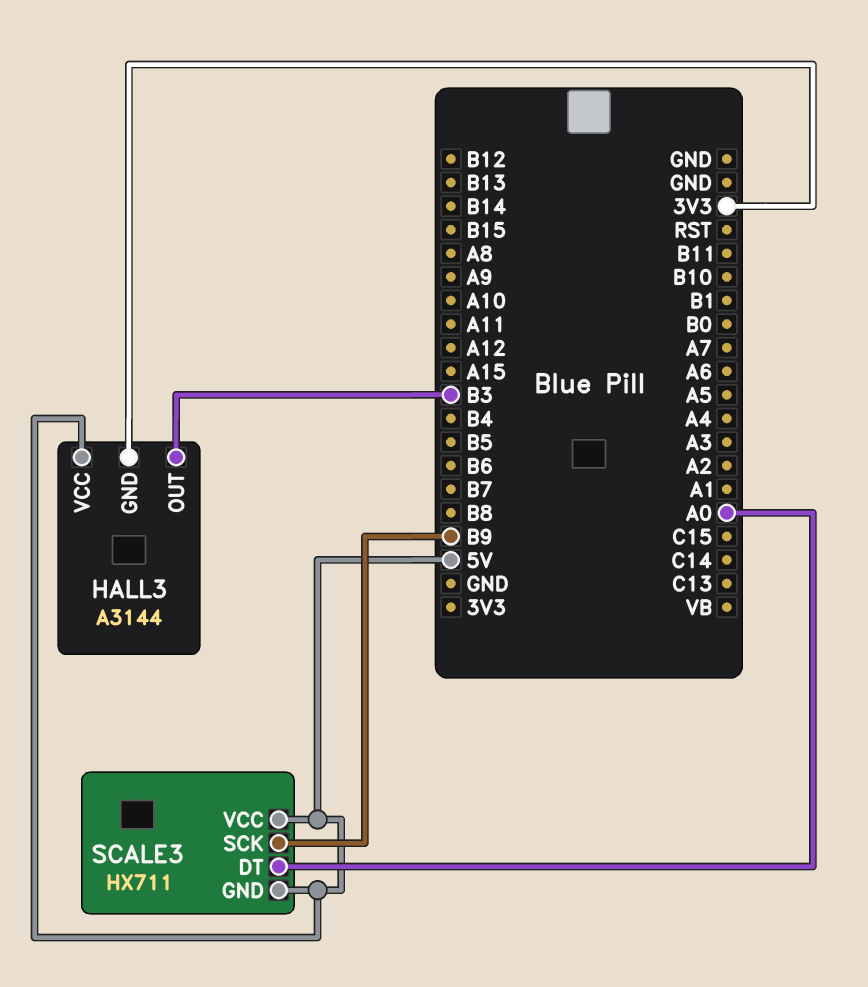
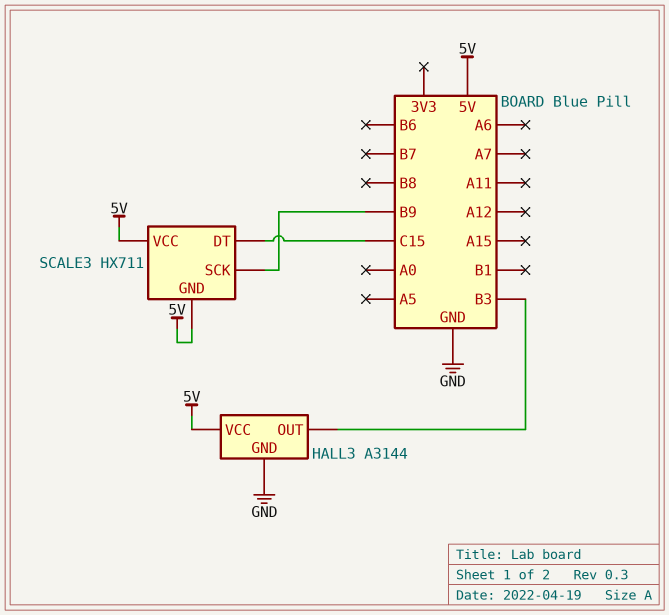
HALL3 pin GND: 3V3 -> GND
SCALE3 pin DT: A0 -> C15

